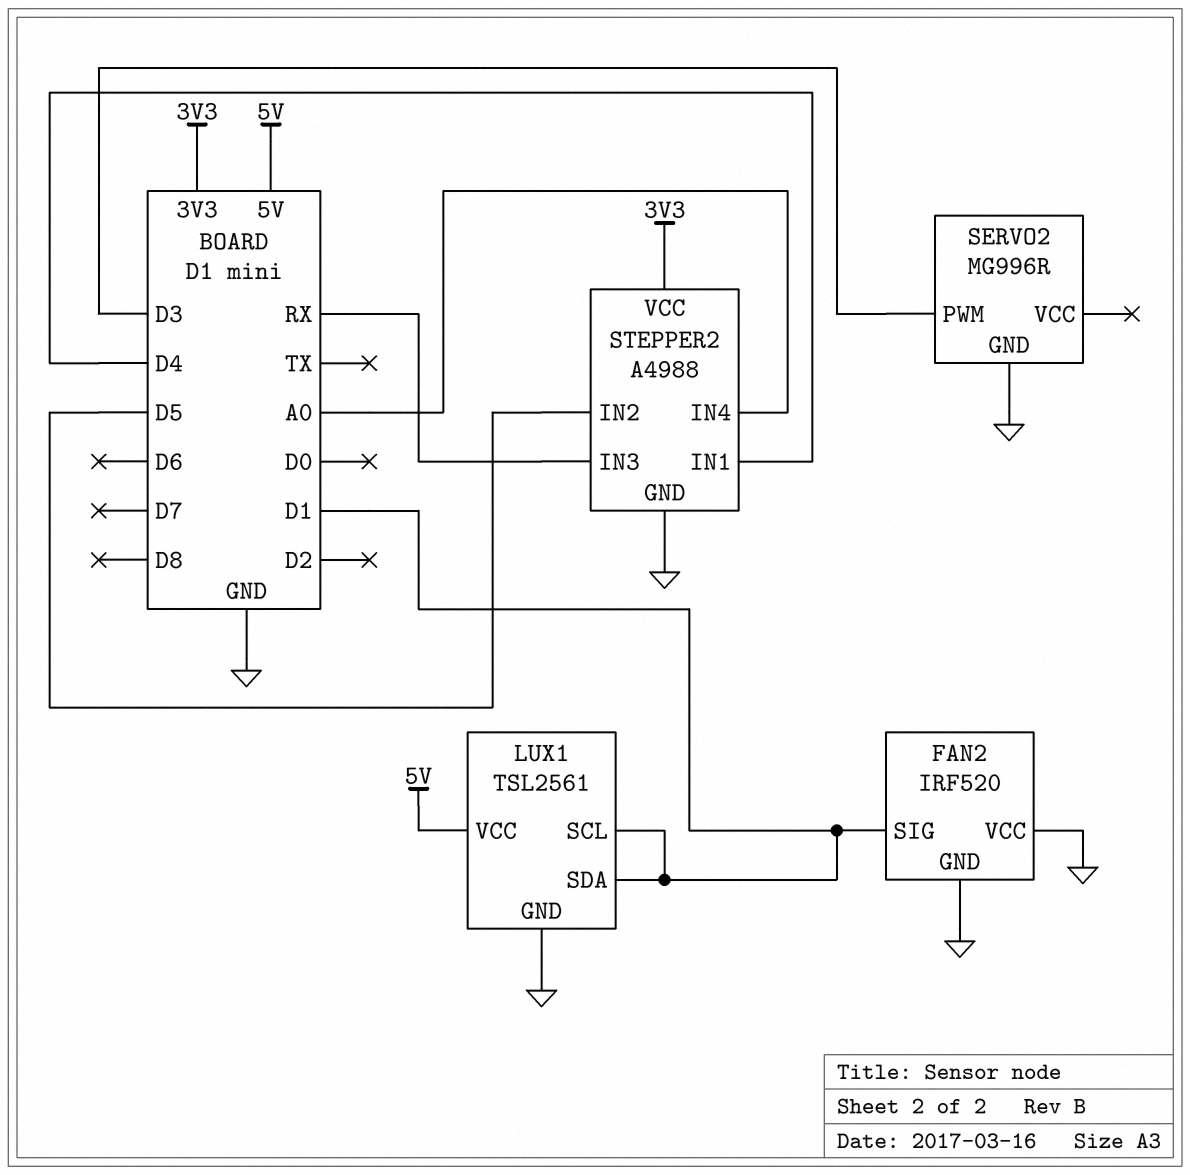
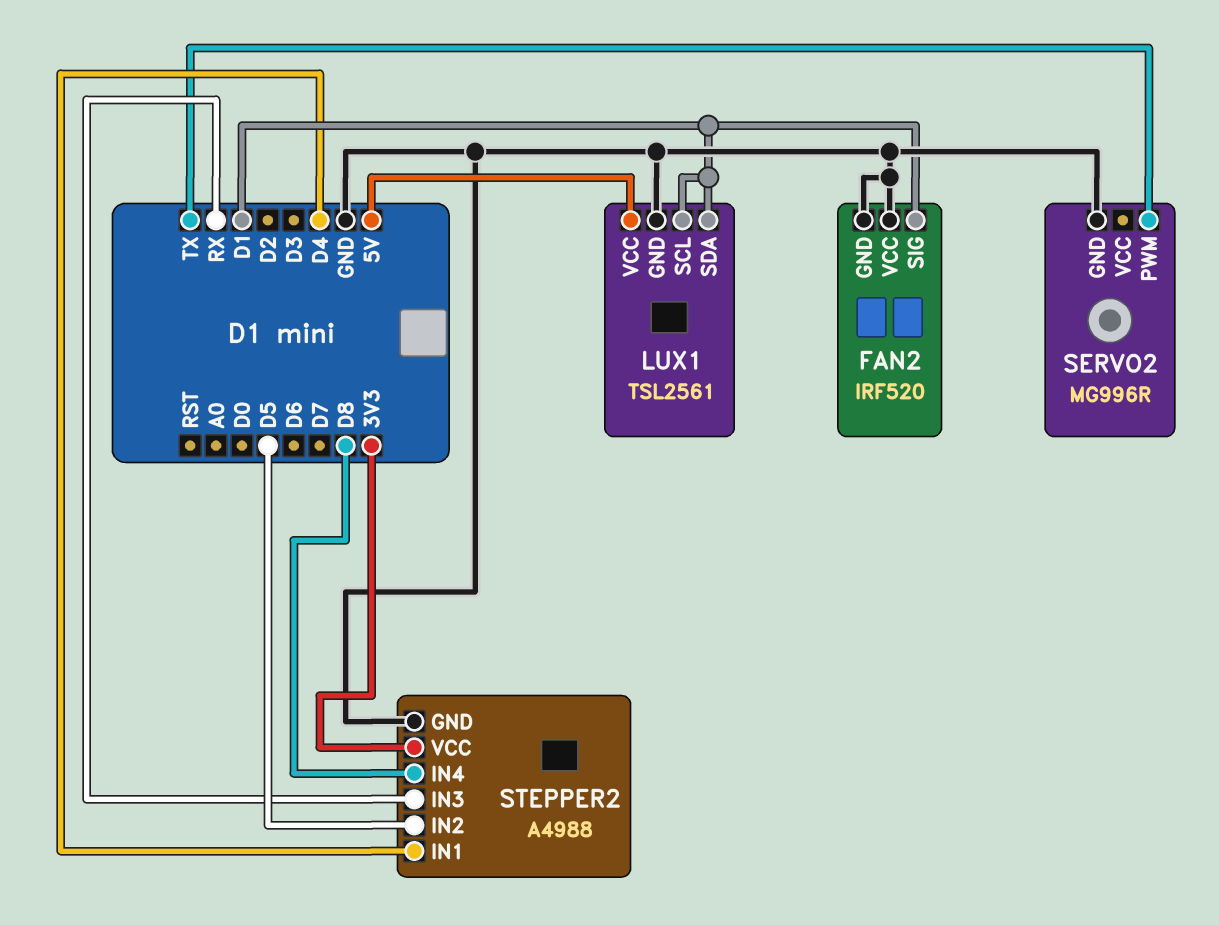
SERVO2 pin PWM: D3 -> TX
STEPPER2 pin IN4: A0 -> D8

